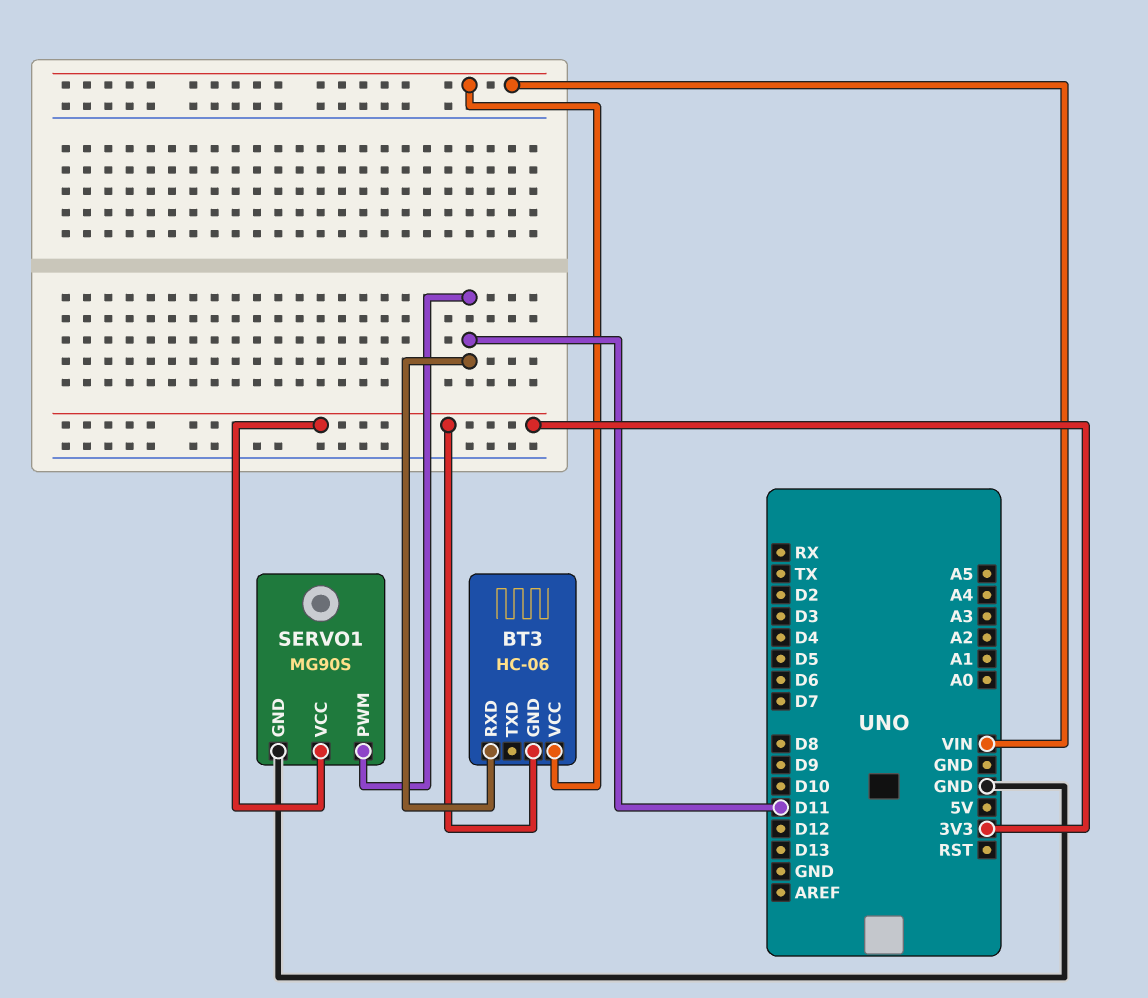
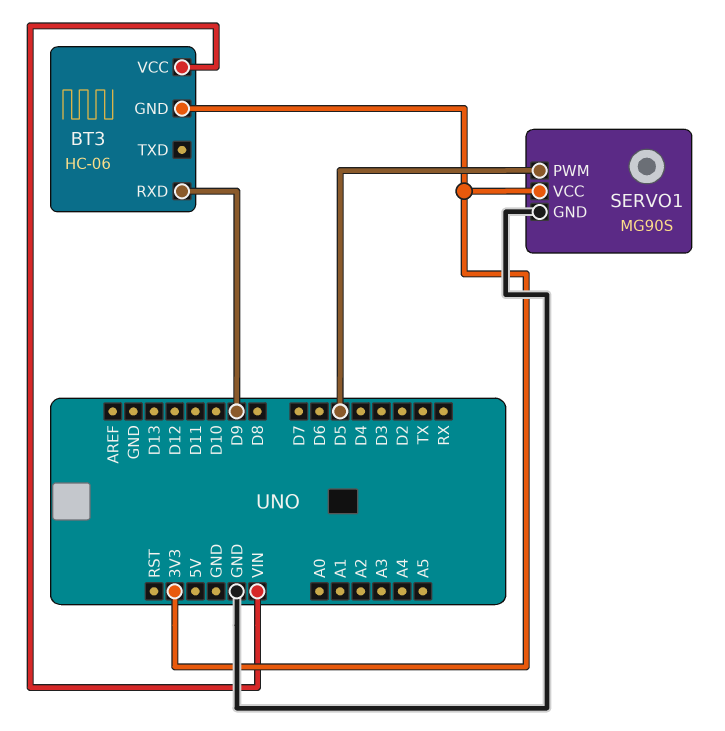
BT3 pin RXD: D11 -> D9
SERVO1 pin PWM: D11 -> D5

